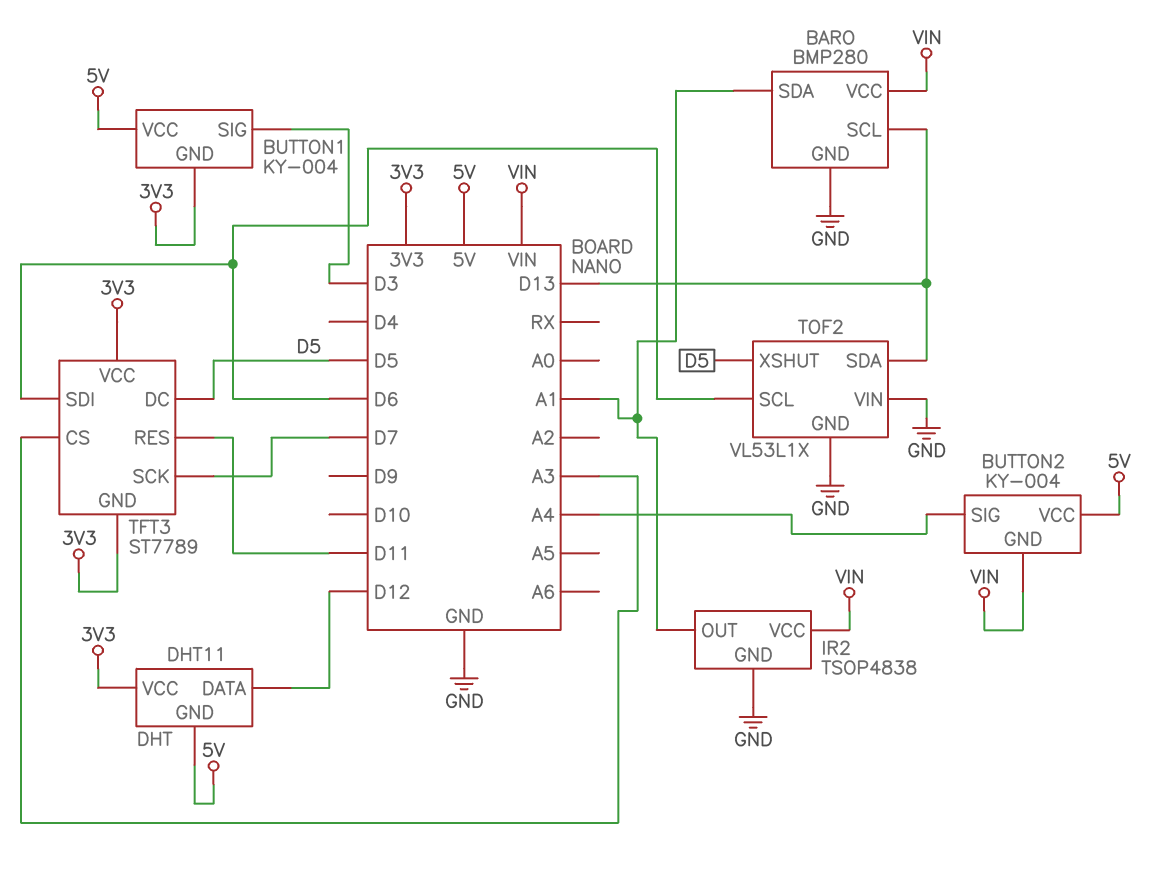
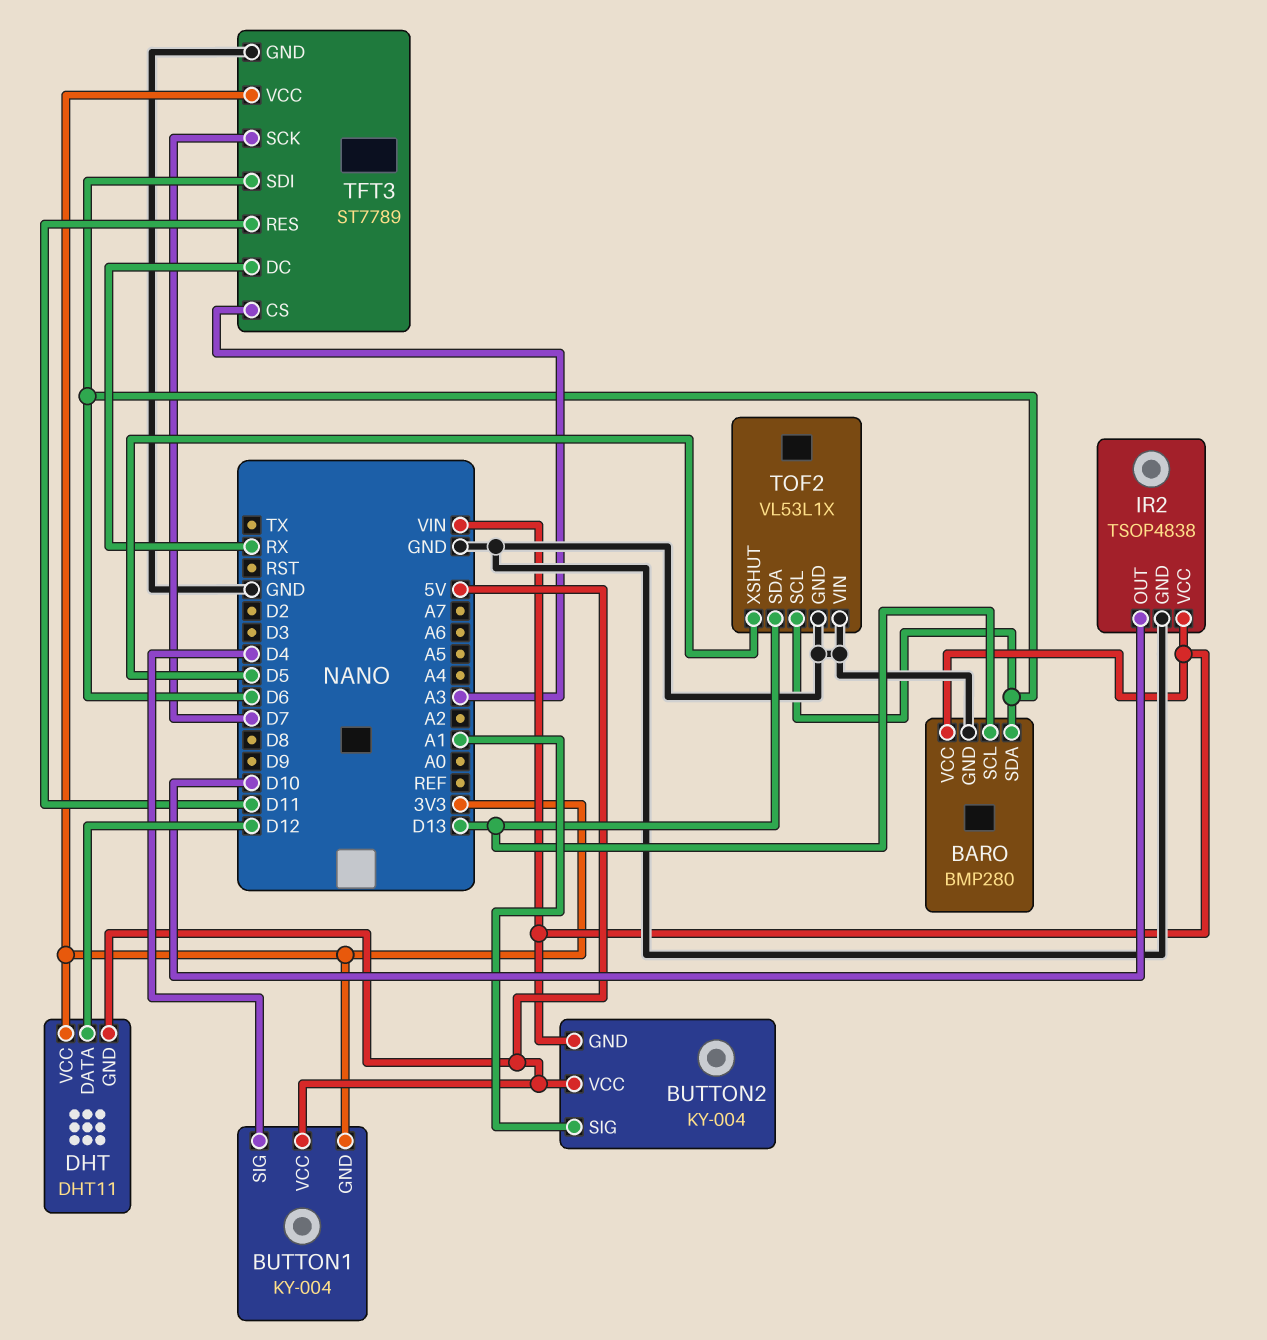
BARO pin SDA: A1 -> D6
BUTTON1 pin SIG: D3 -> D4
BUTTON2 pin SIG: A4 -> A1
IR2 pin OUT: A1 -> D10
TFT3 pin DC: D5 -> RX
TFT3 pin GND: 3V3 -> GND

